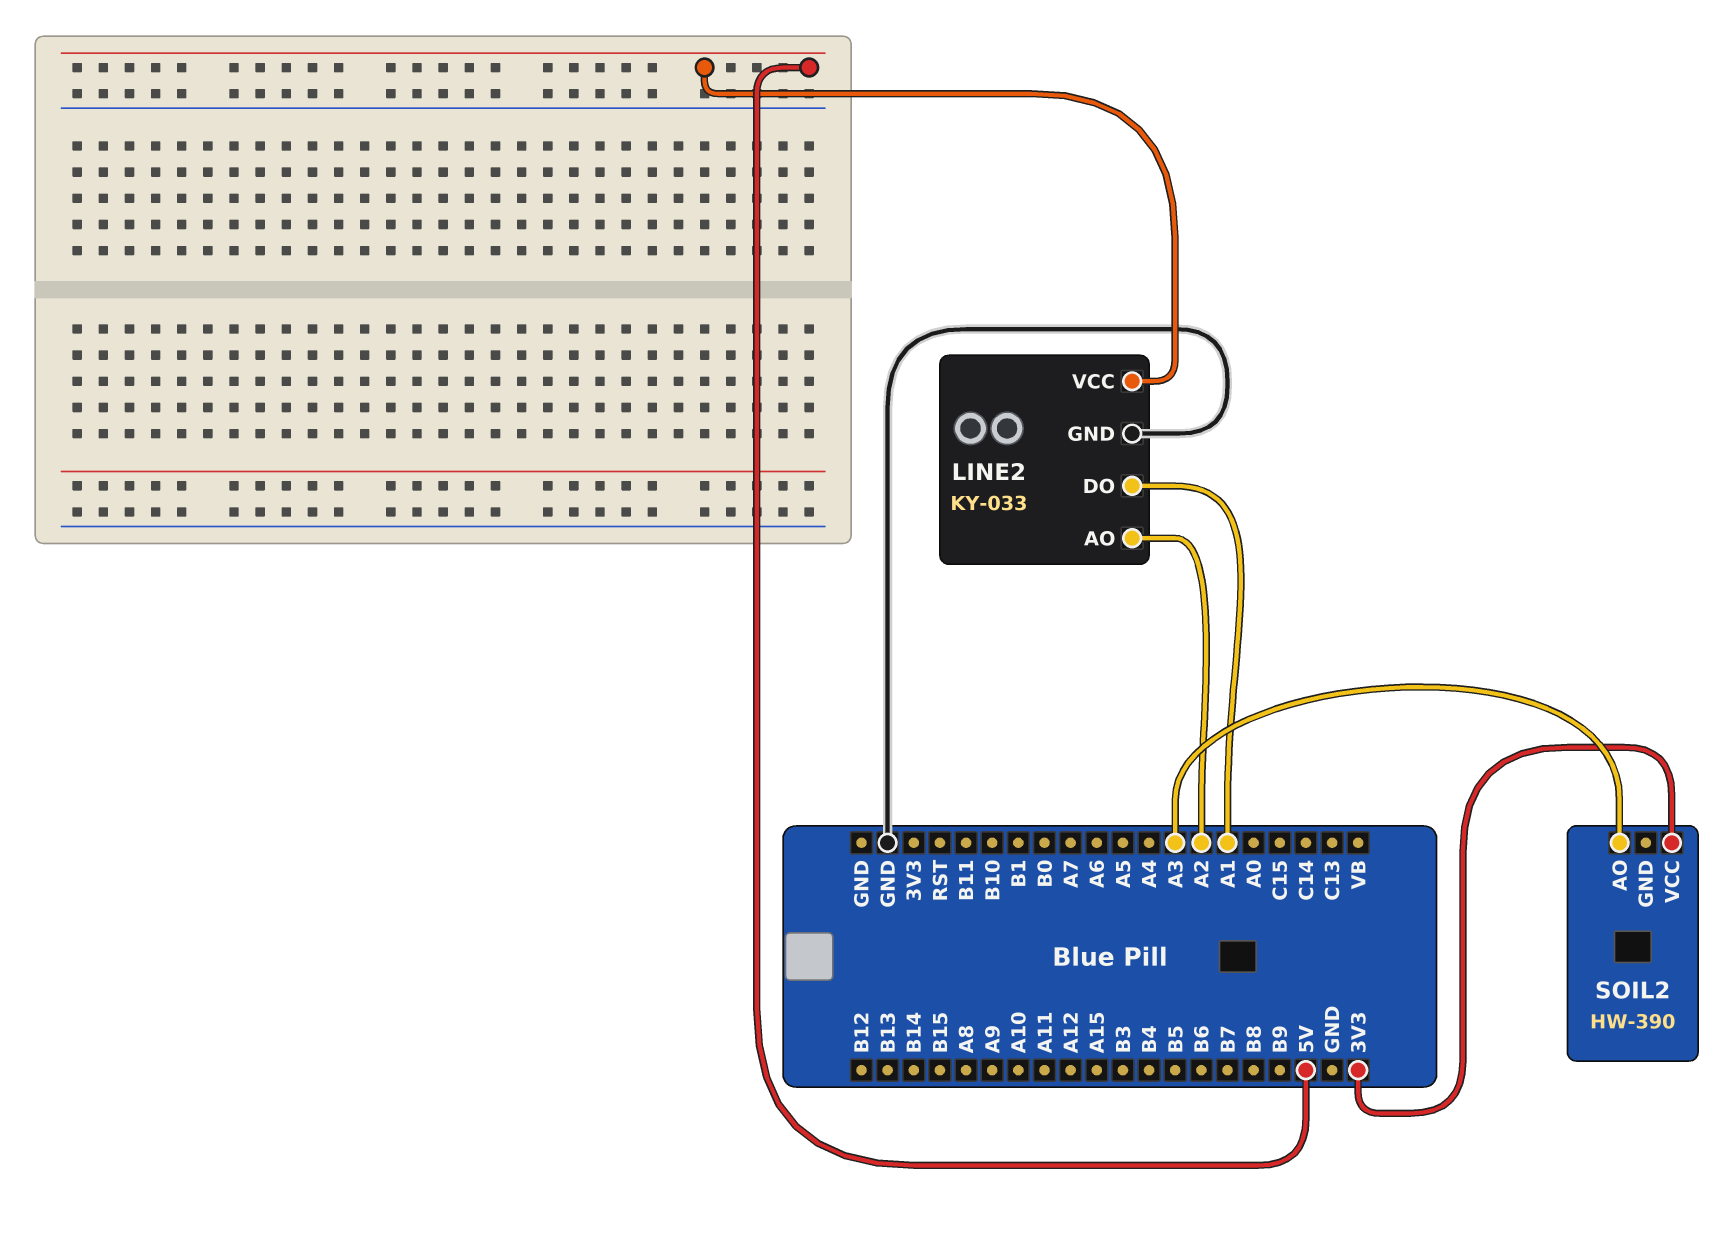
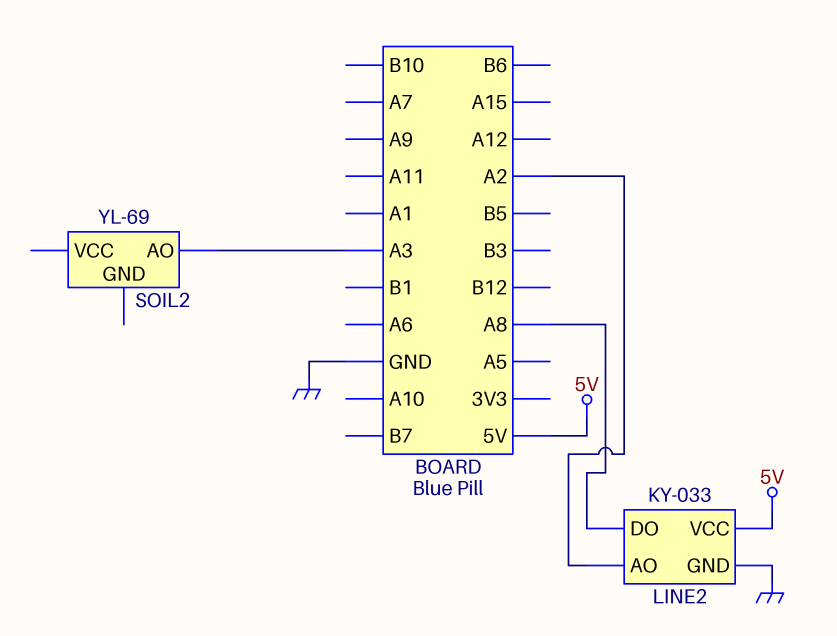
LINE2 pin DO: A1 -> A8
SOIL2: HW-390 -> YL-69
SOIL2 pin VCC: 3V3 -> none

